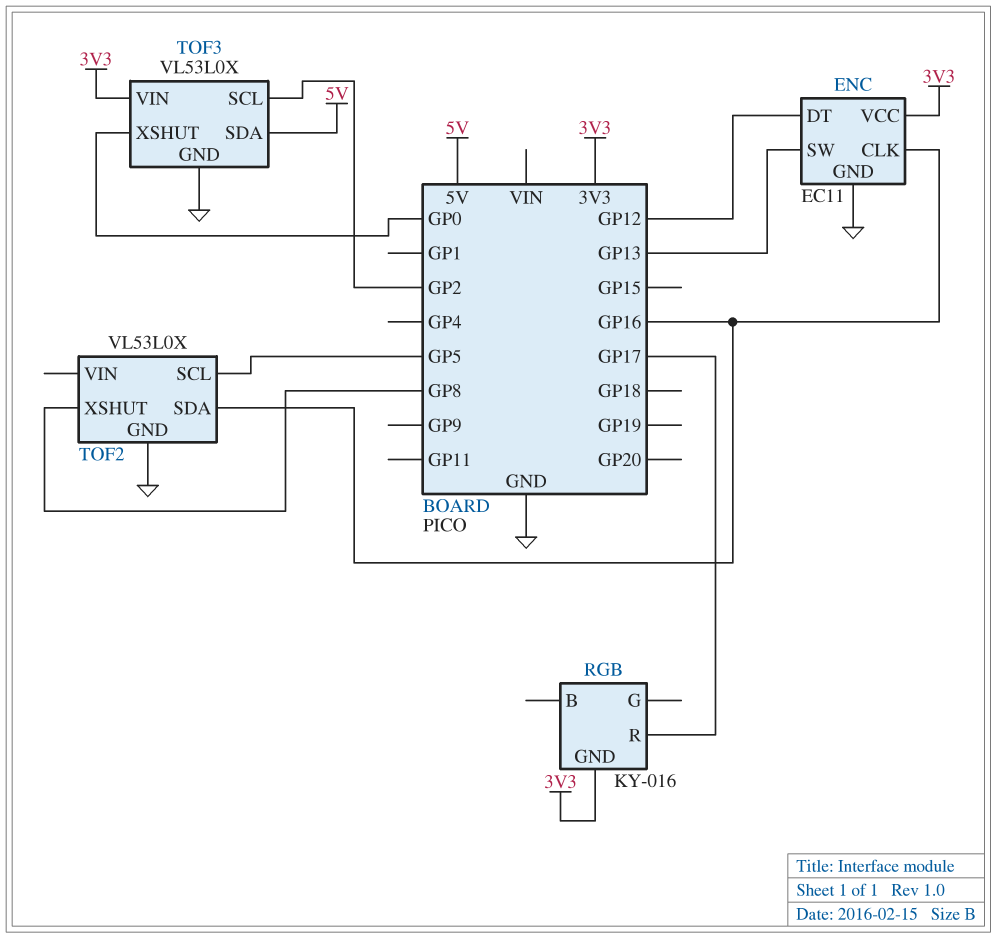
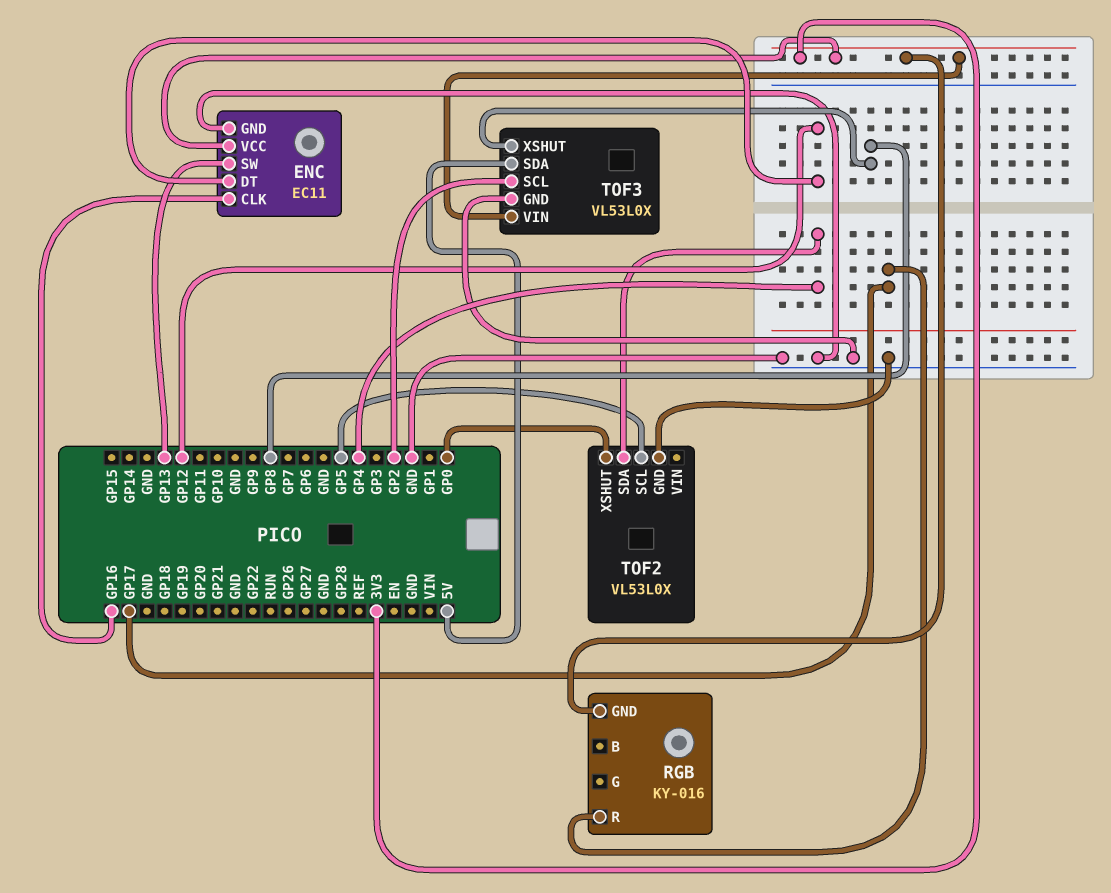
TOF2 pin SDA: GP16 -> GP4
TOF2 pin XSHUT: GP8 -> GP0
TOF3 pin XSHUT: GP0 -> GP8

